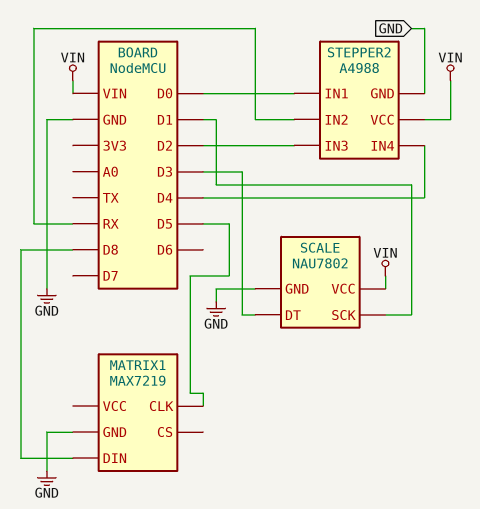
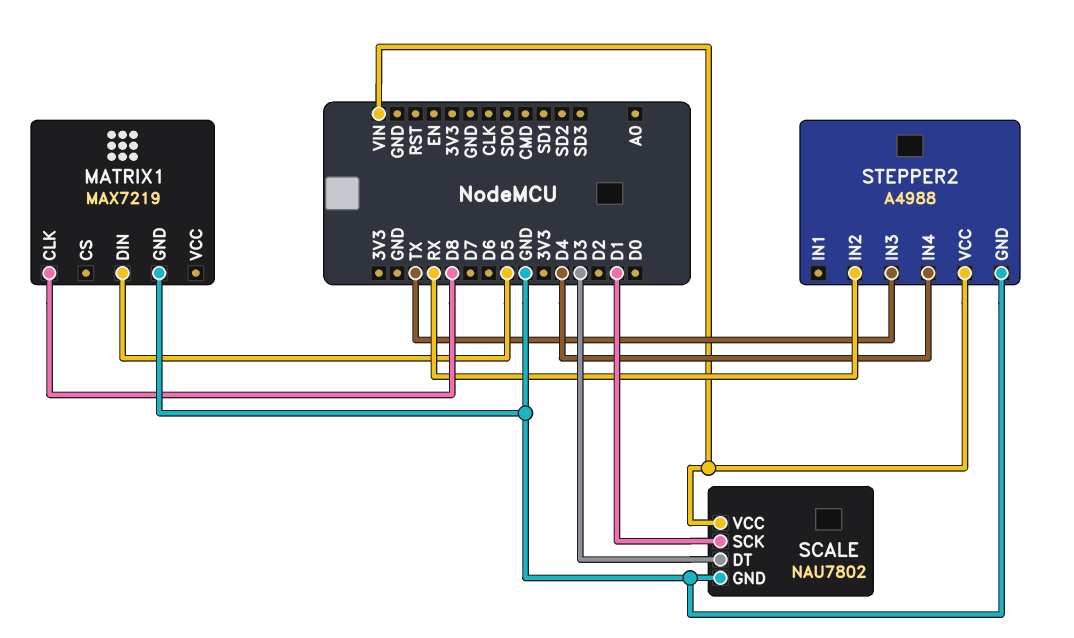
MATRIX1 pin CLK: D5 -> D8
MATRIX1 pin DIN: D8 -> D5
STEPPER2 pin IN1: D0 -> none
STEPPER2 pin IN3: D2 -> TX

